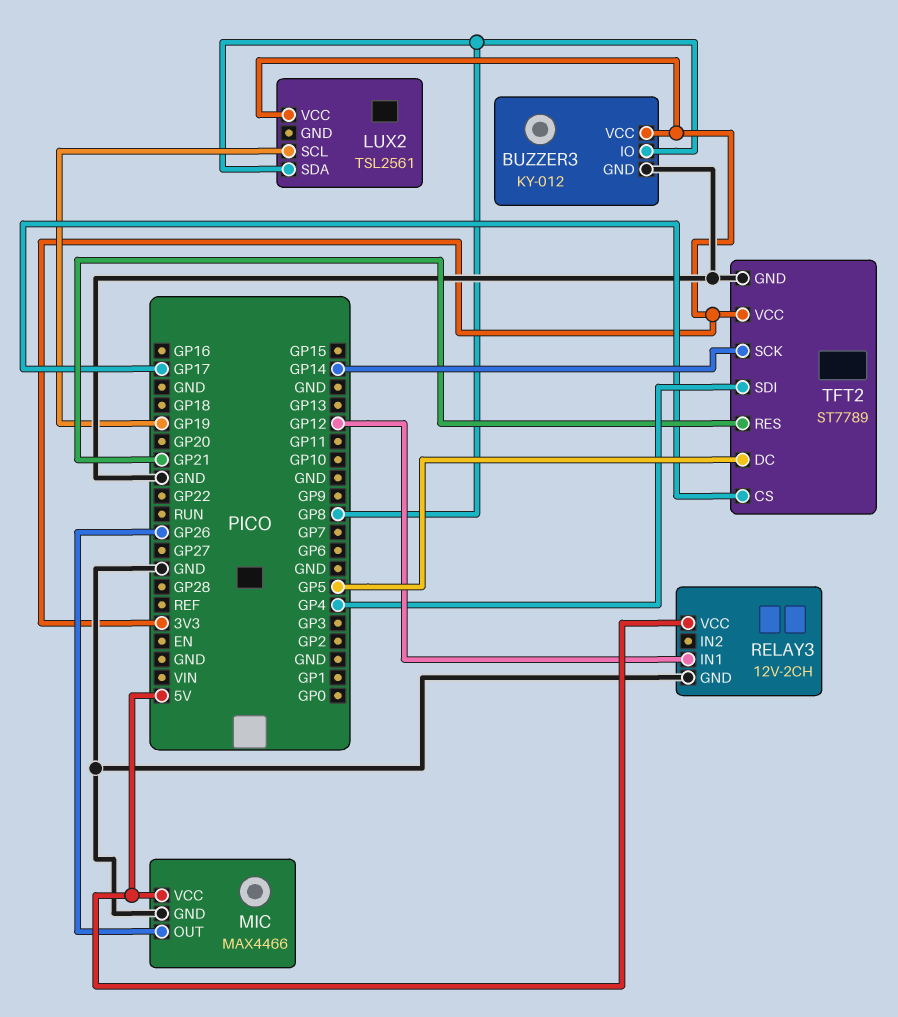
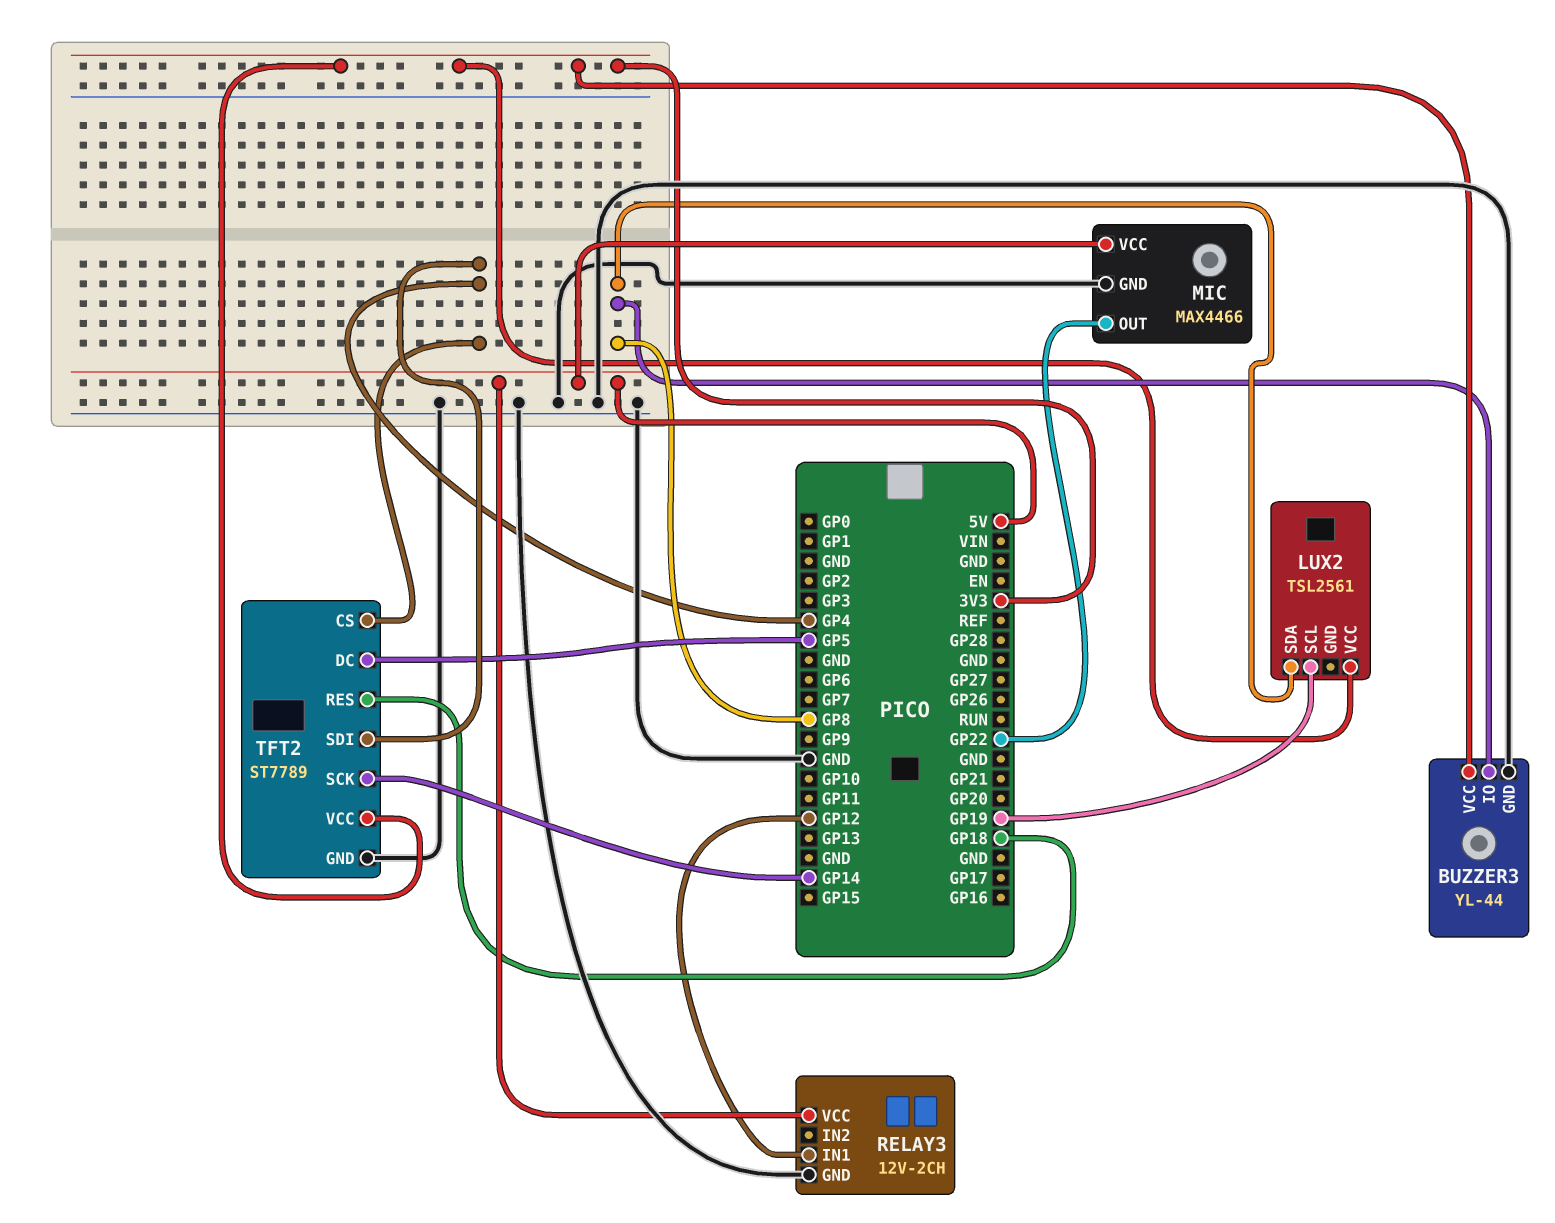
BUZZER3: KY-012 -> YL-44
MIC pin OUT: GP26 -> GP22
TFT2 pin CS: GP17 -> GP4
TFT2 pin RES: GP21 -> GP18

